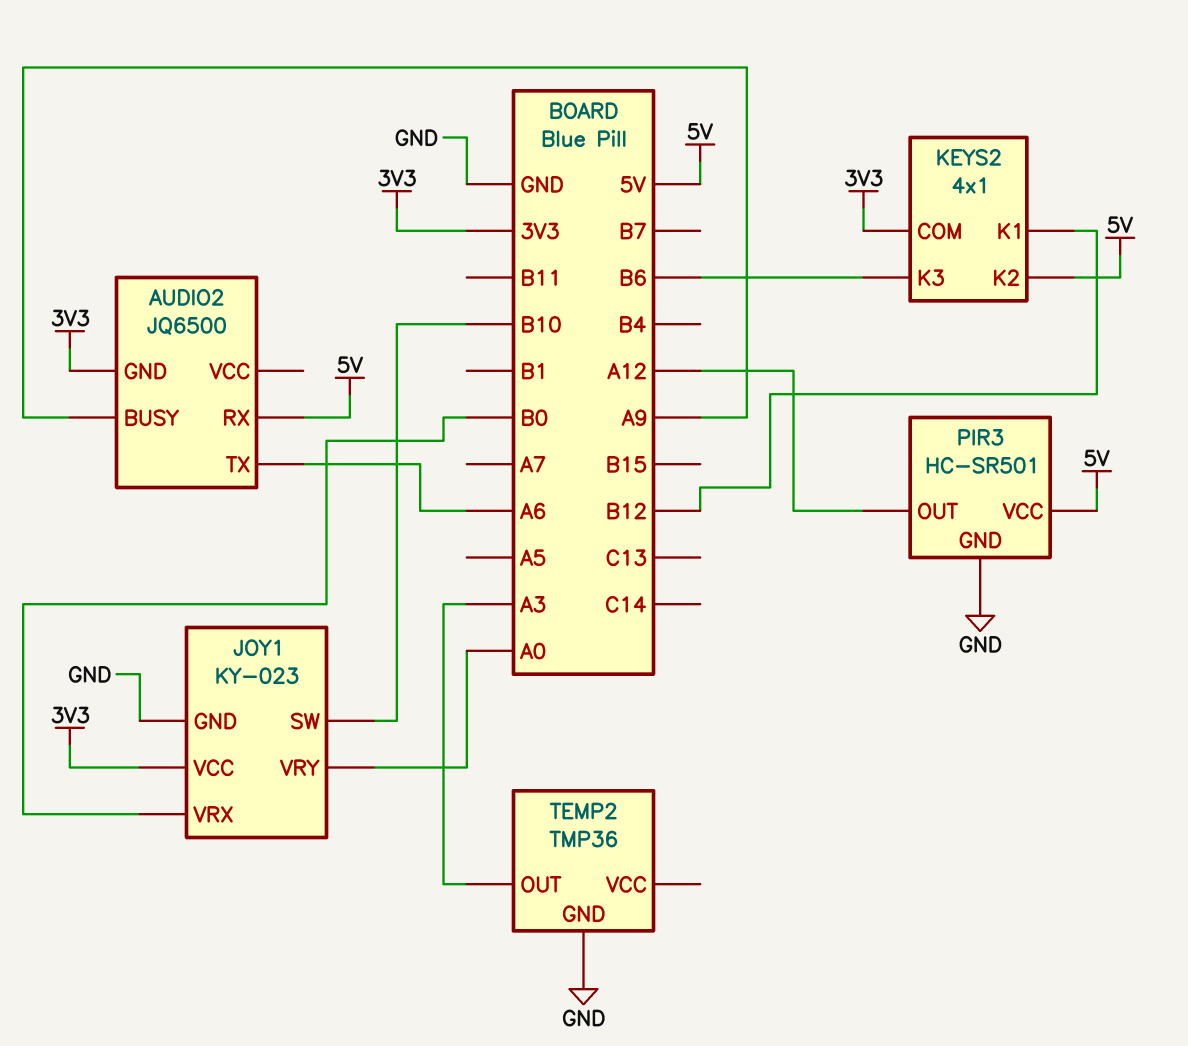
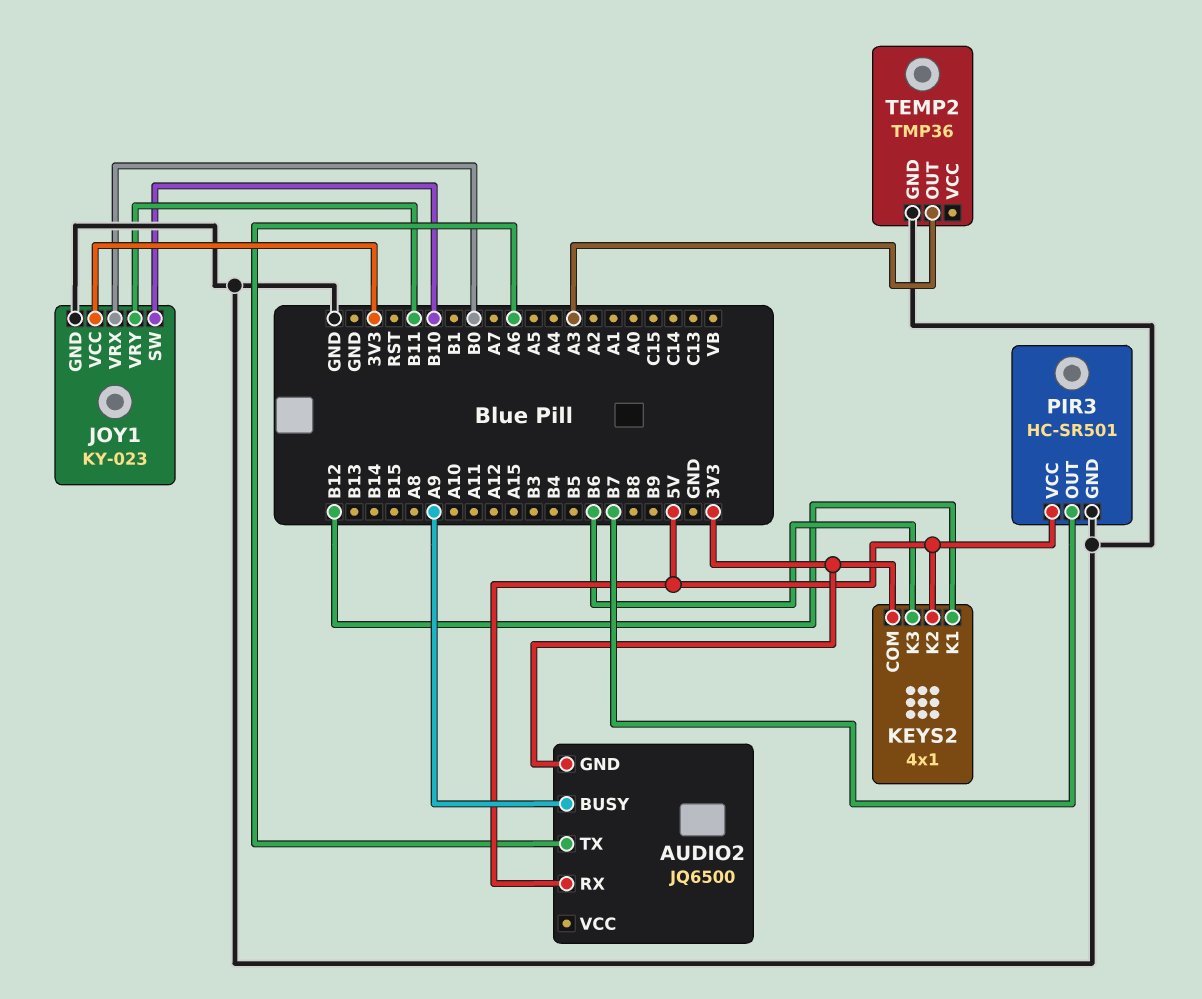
JOY1 pin VRY: A0 -> B11
PIR3 pin OUT: A12 -> B7

